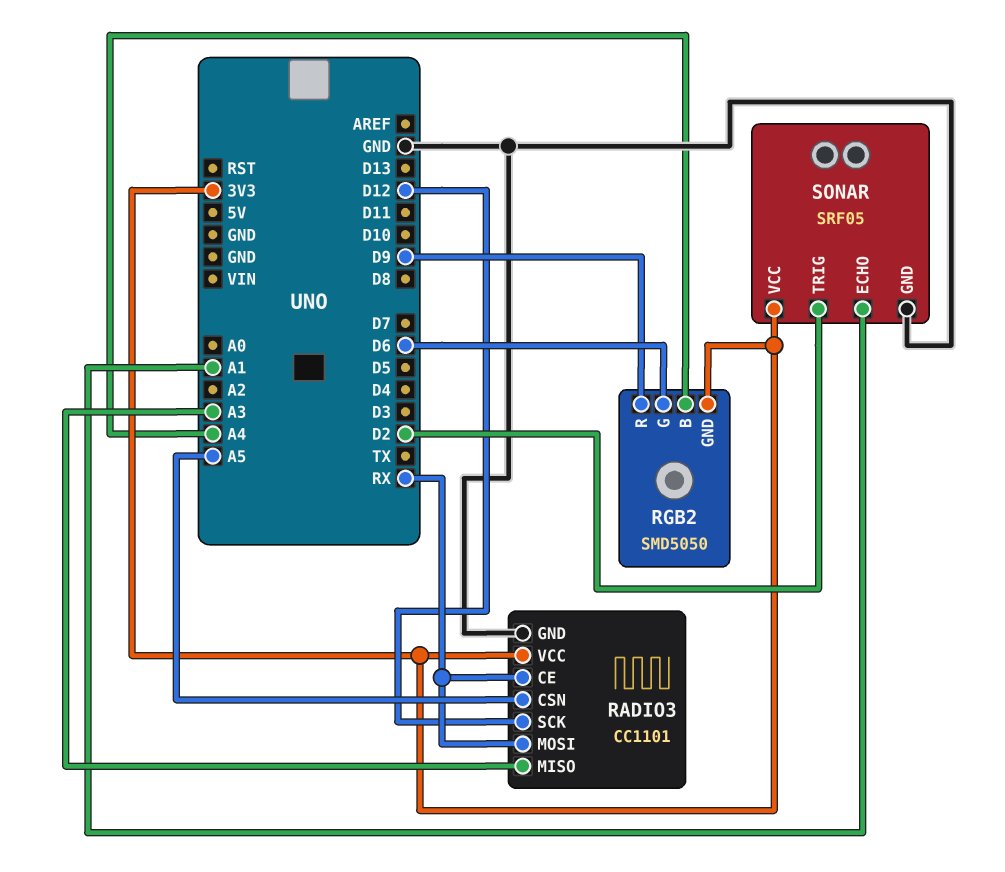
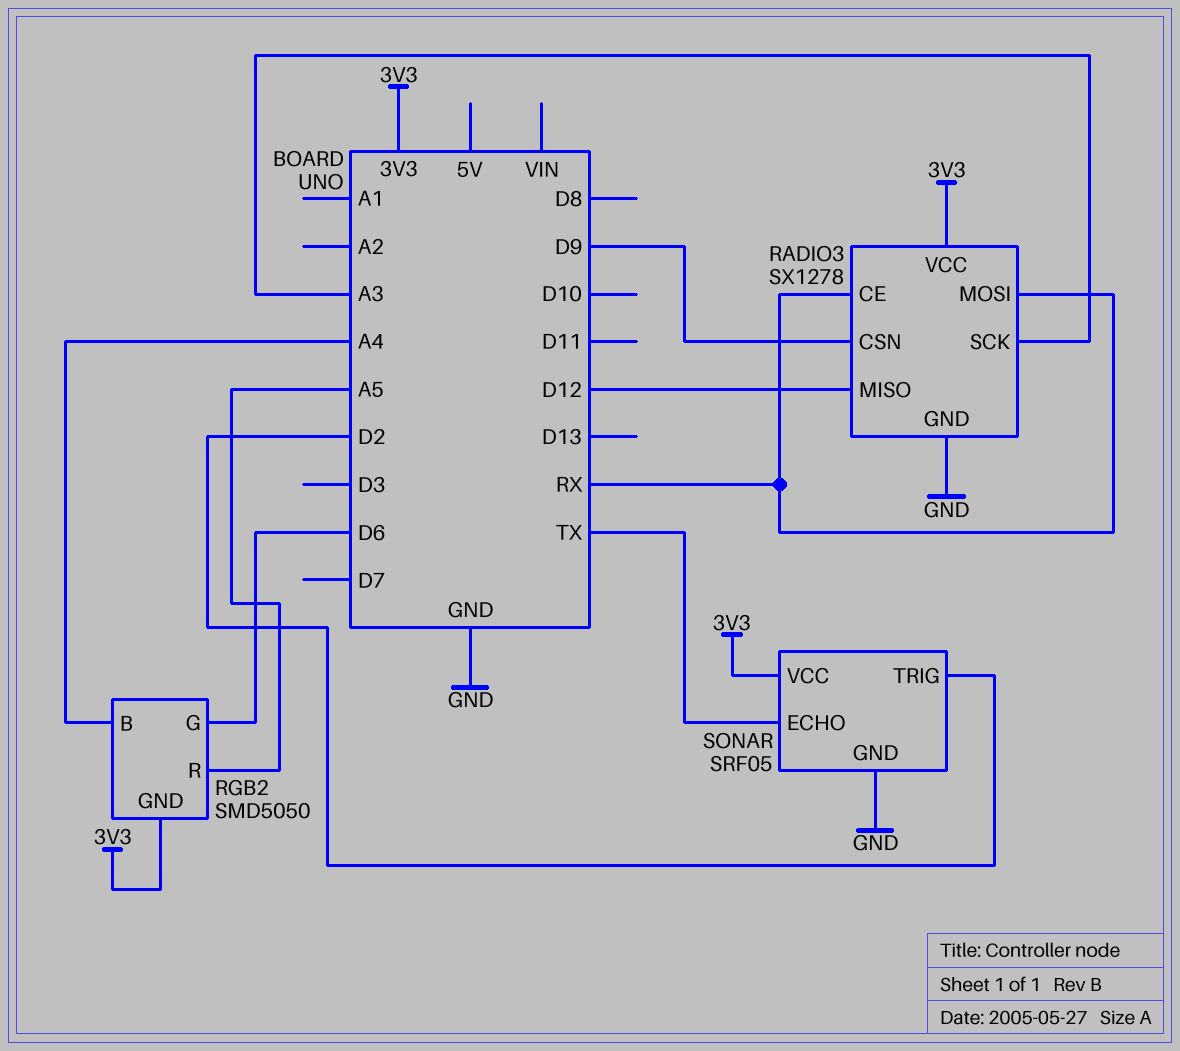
RADIO3: CC1101 -> SX1278
RADIO3 pin CSN: A5 -> D9
RADIO3 pin MISO: A3 -> D12
RADIO3 pin SCK: D12 -> A3
RGB2 pin R: D9 -> A5
SONAR pin ECHO: A1 -> TX

